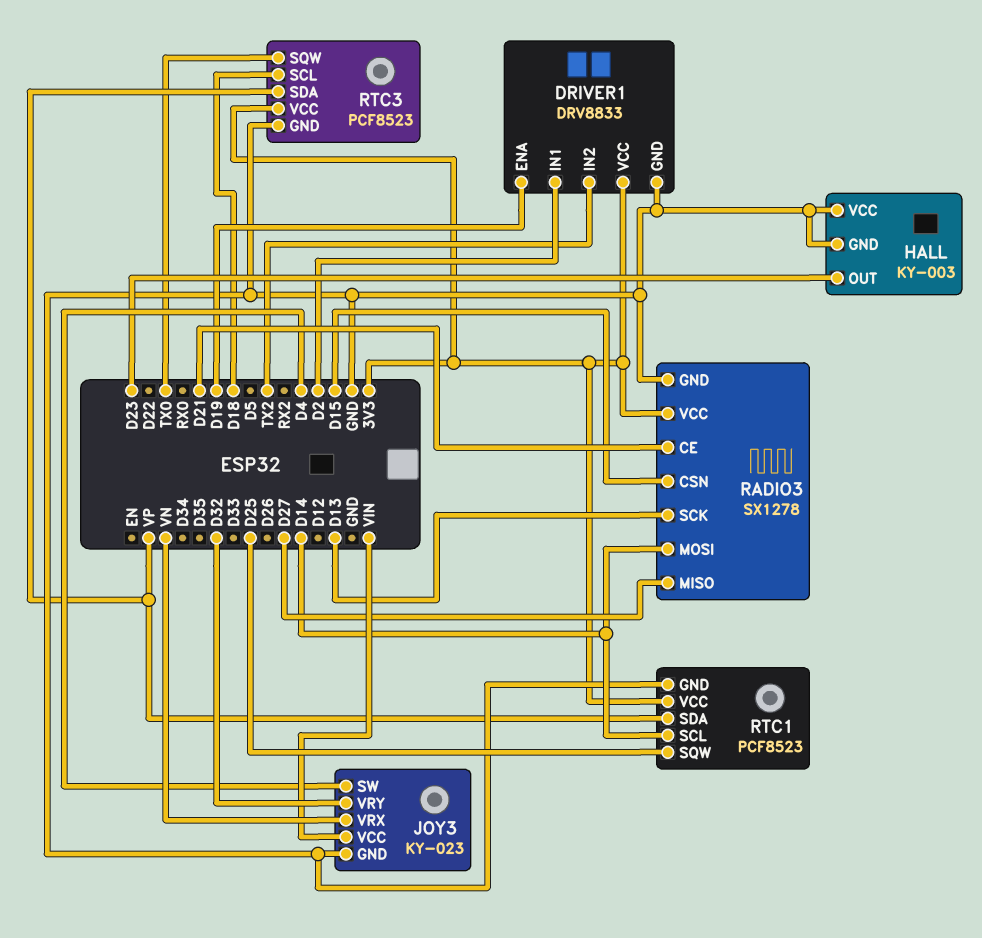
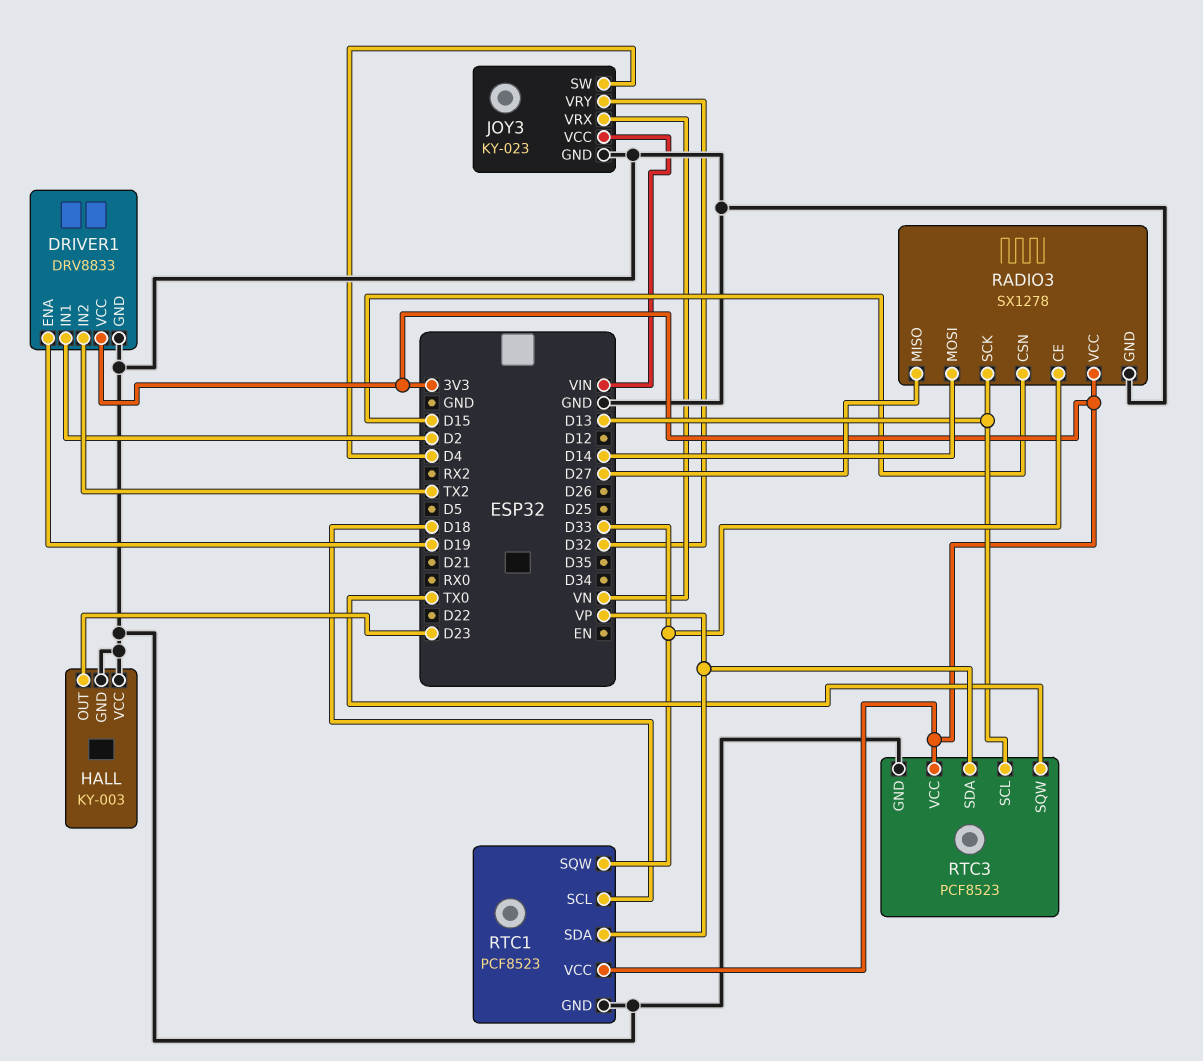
RADIO3 pin CE: D21 -> D33
RTC1 pin SCL: D14 -> D18
RTC1 pin SQW: D25 -> D33
RTC3 pin SCL: D18 -> D13

